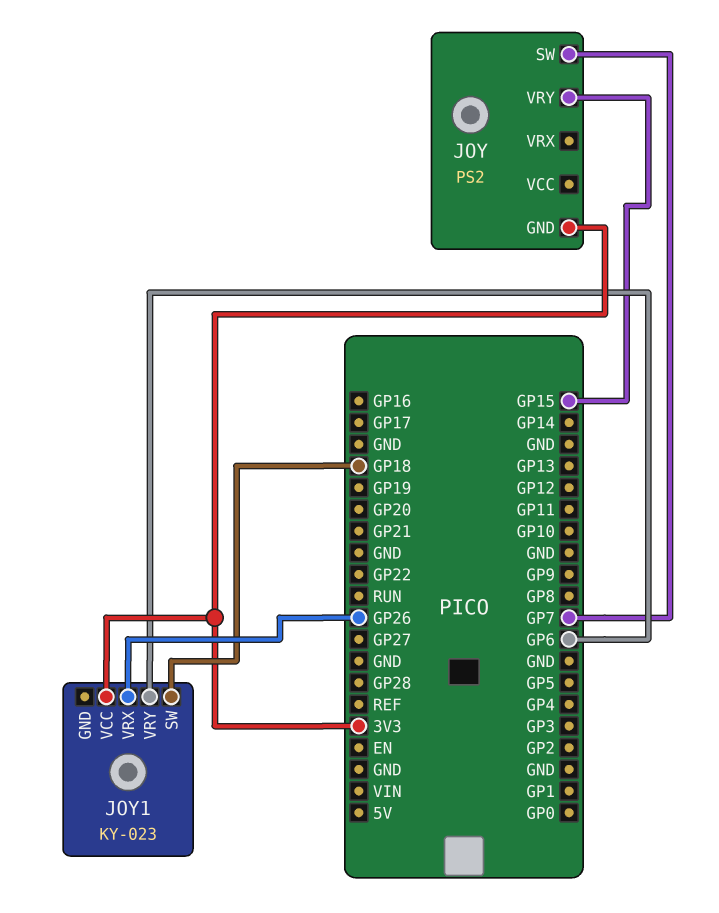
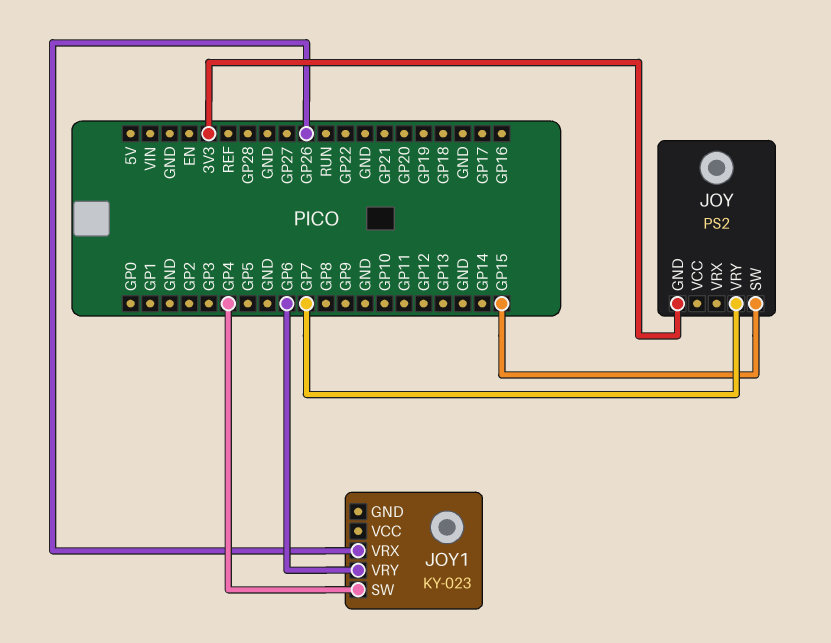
JOY pin SW: GP7 -> GP15
JOY pin VRY: GP15 -> GP7
JOY1 pin SW: GP18 -> GP4
JOY1 pin VCC: 3V3 -> none

